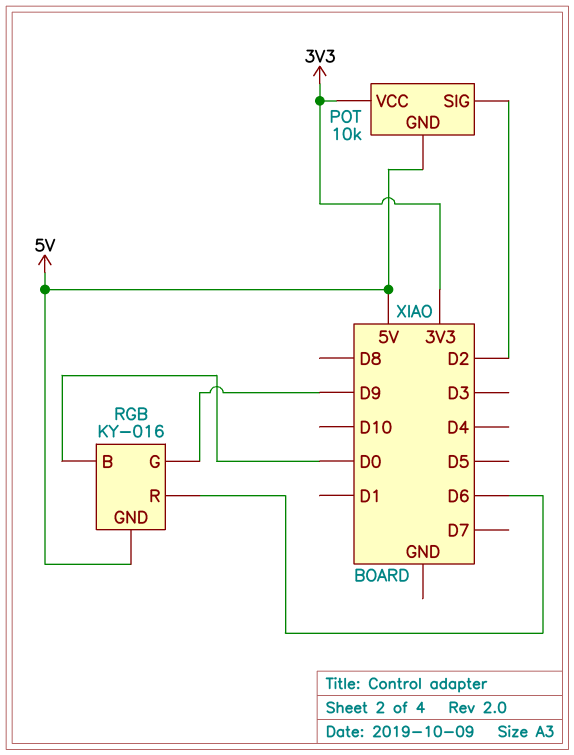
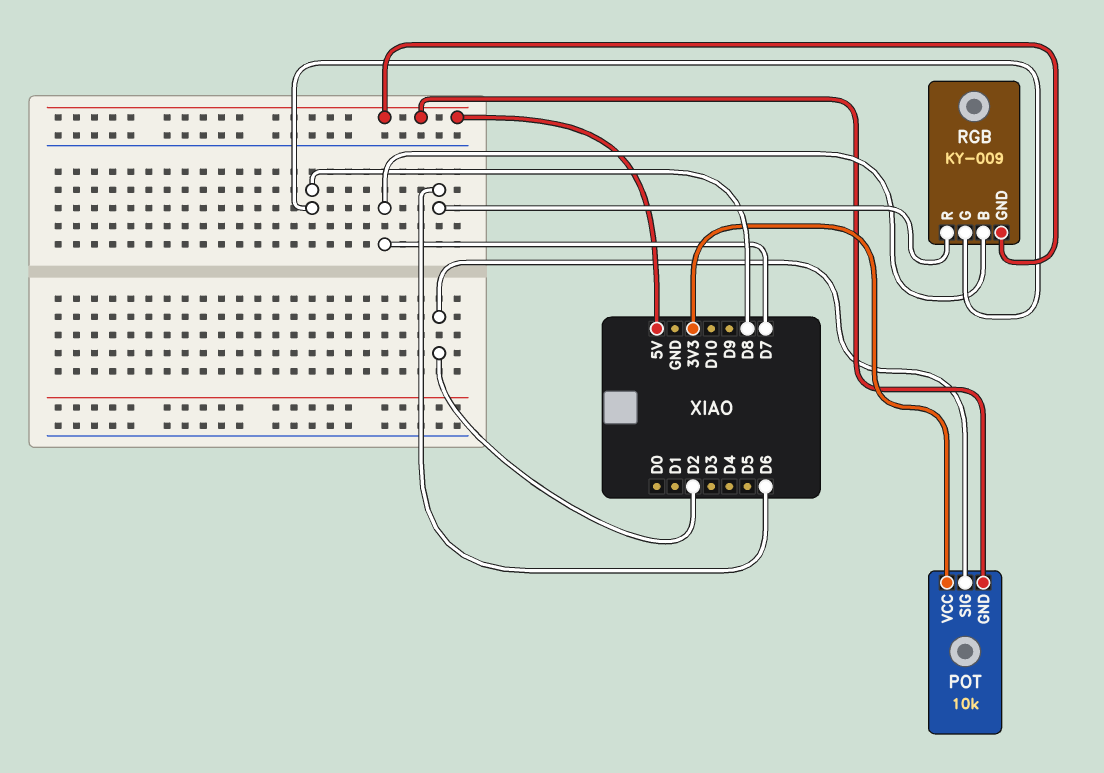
RGB: KY-016 -> KY-009
RGB pin B: D0 -> D7
RGB pin G: D9 -> D8

